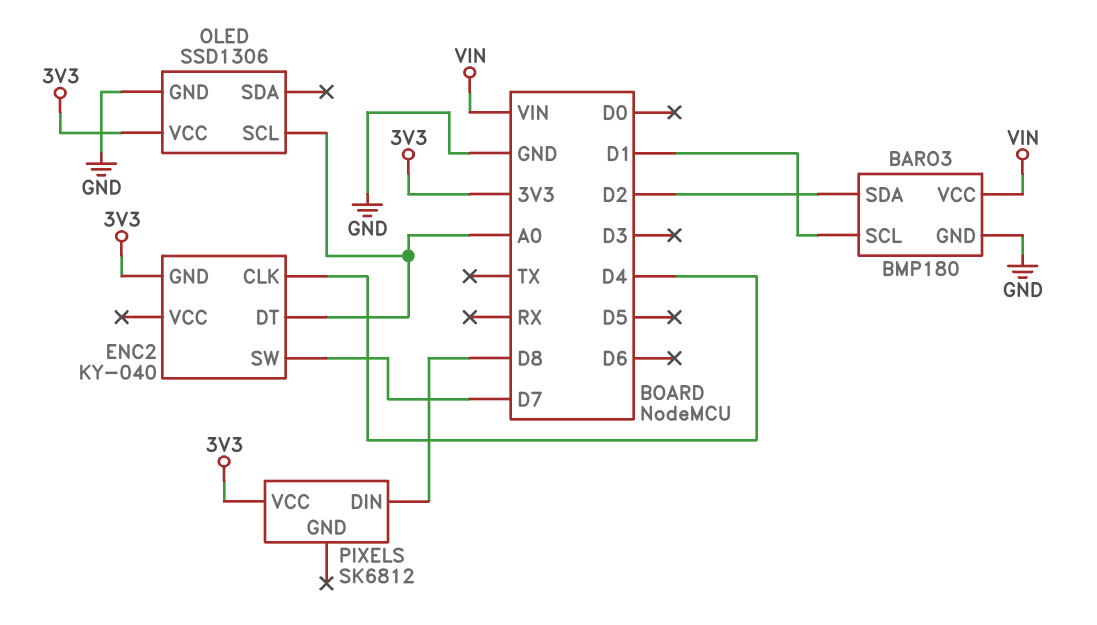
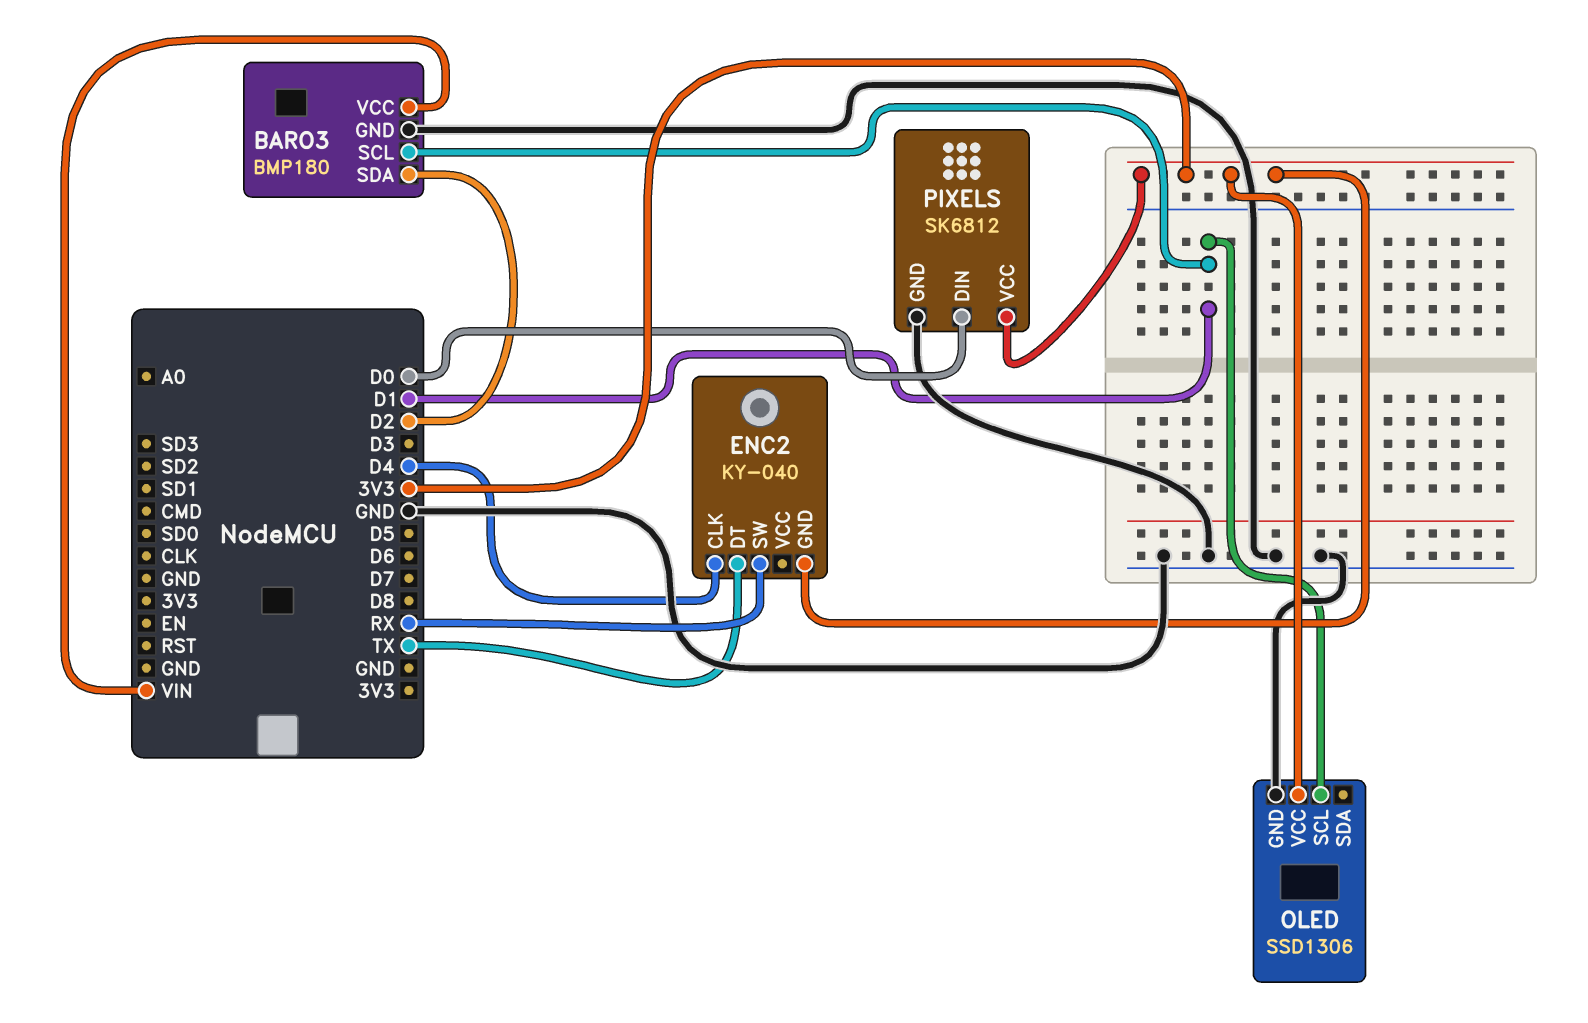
ENC2 pin DT: A0 -> TX
ENC2 pin SW: D7 -> RX
OLED pin SCL: A0 -> D1
PIXELS pin DIN: D8 -> D0
PIXELS pin GND: none -> GND

